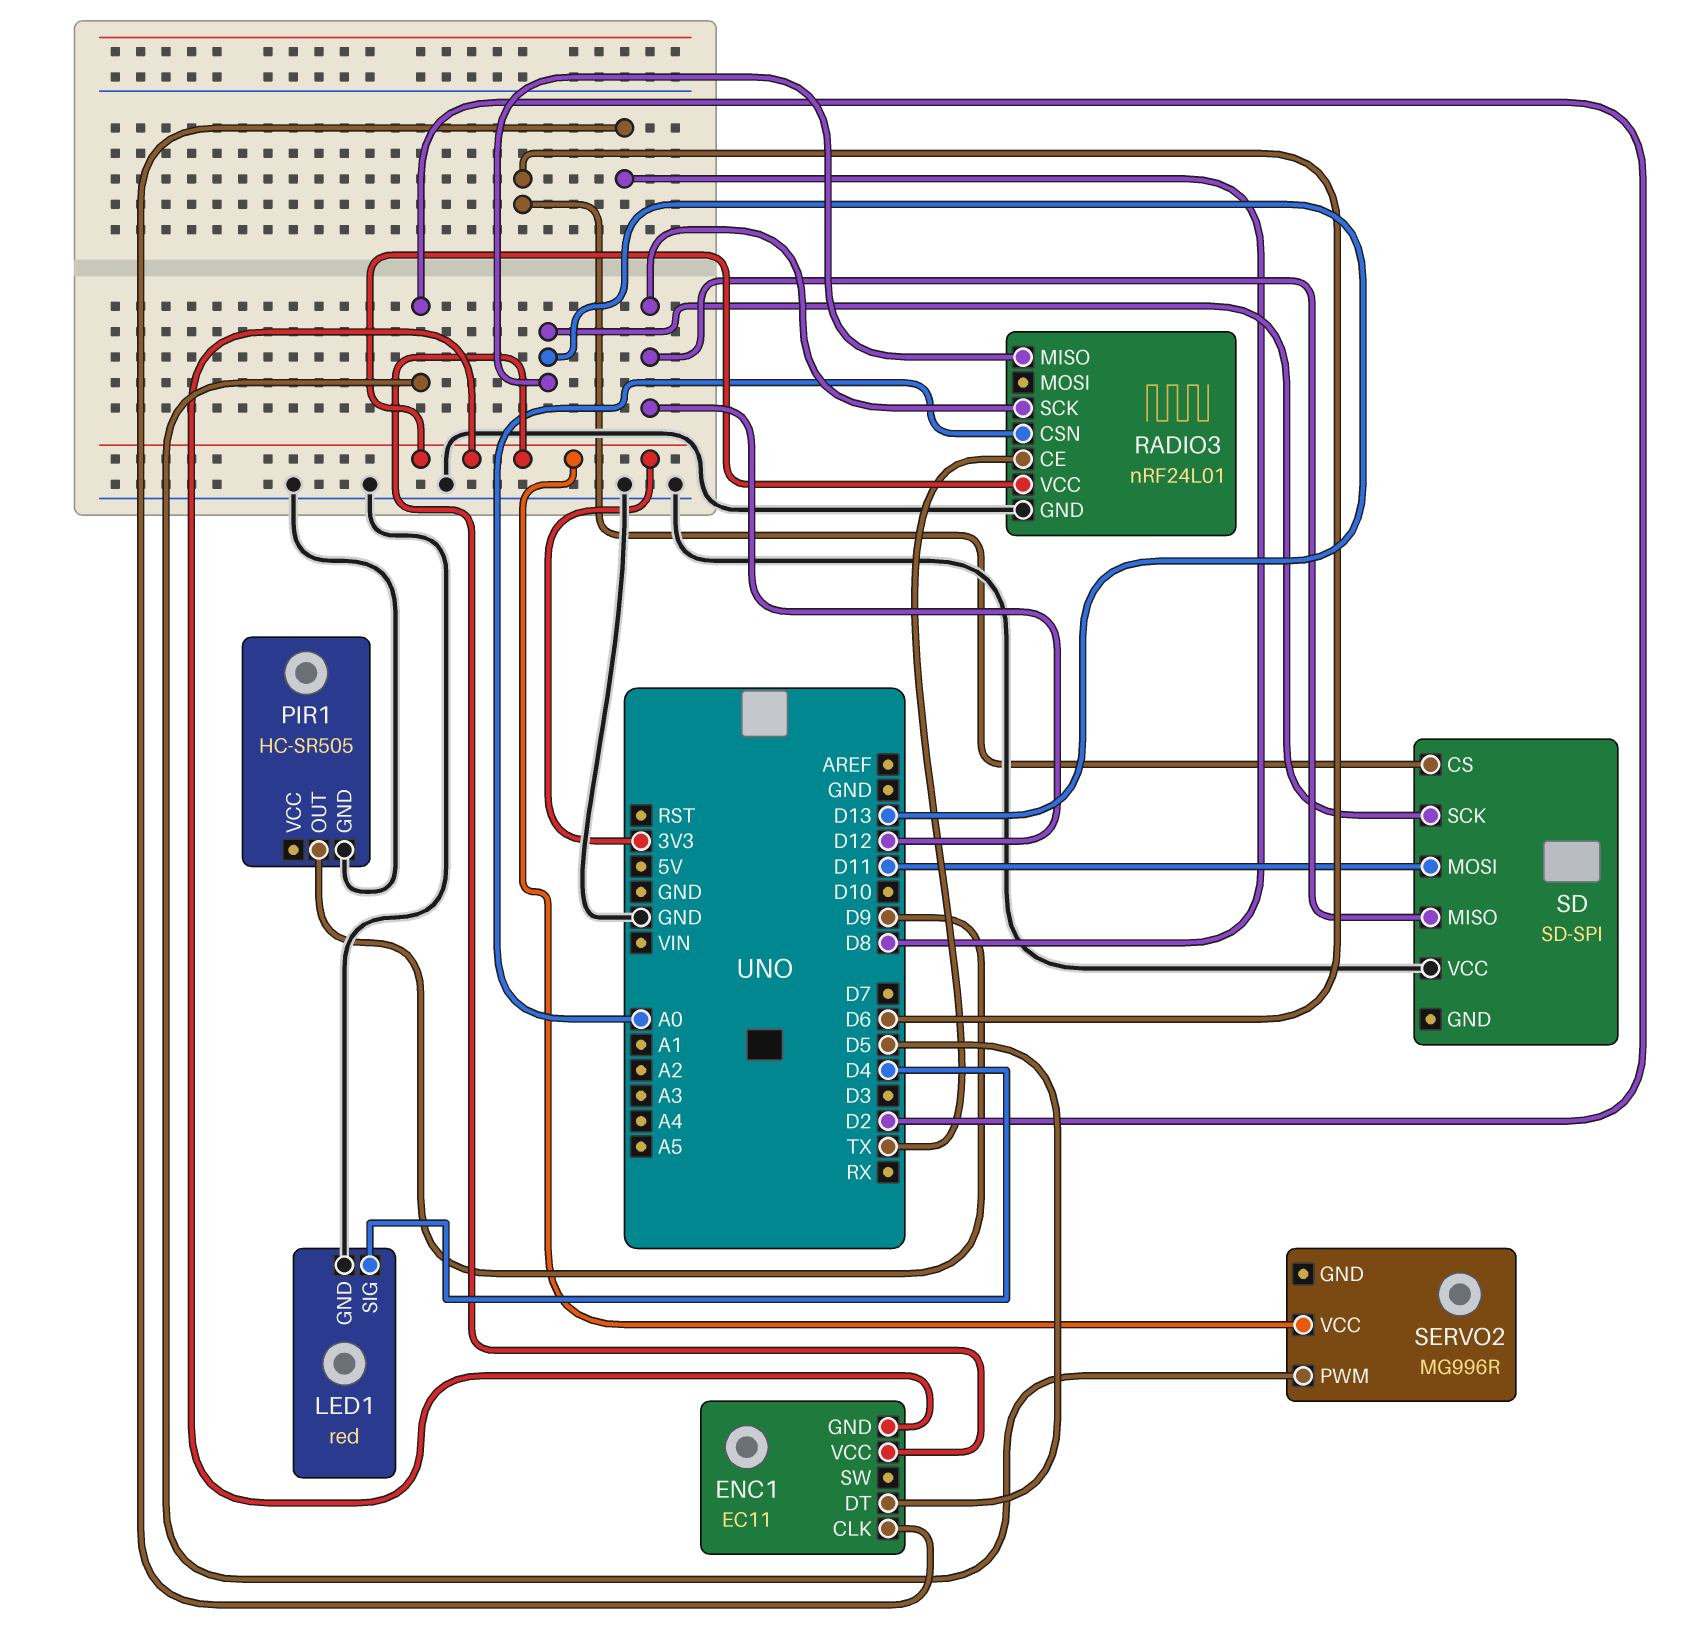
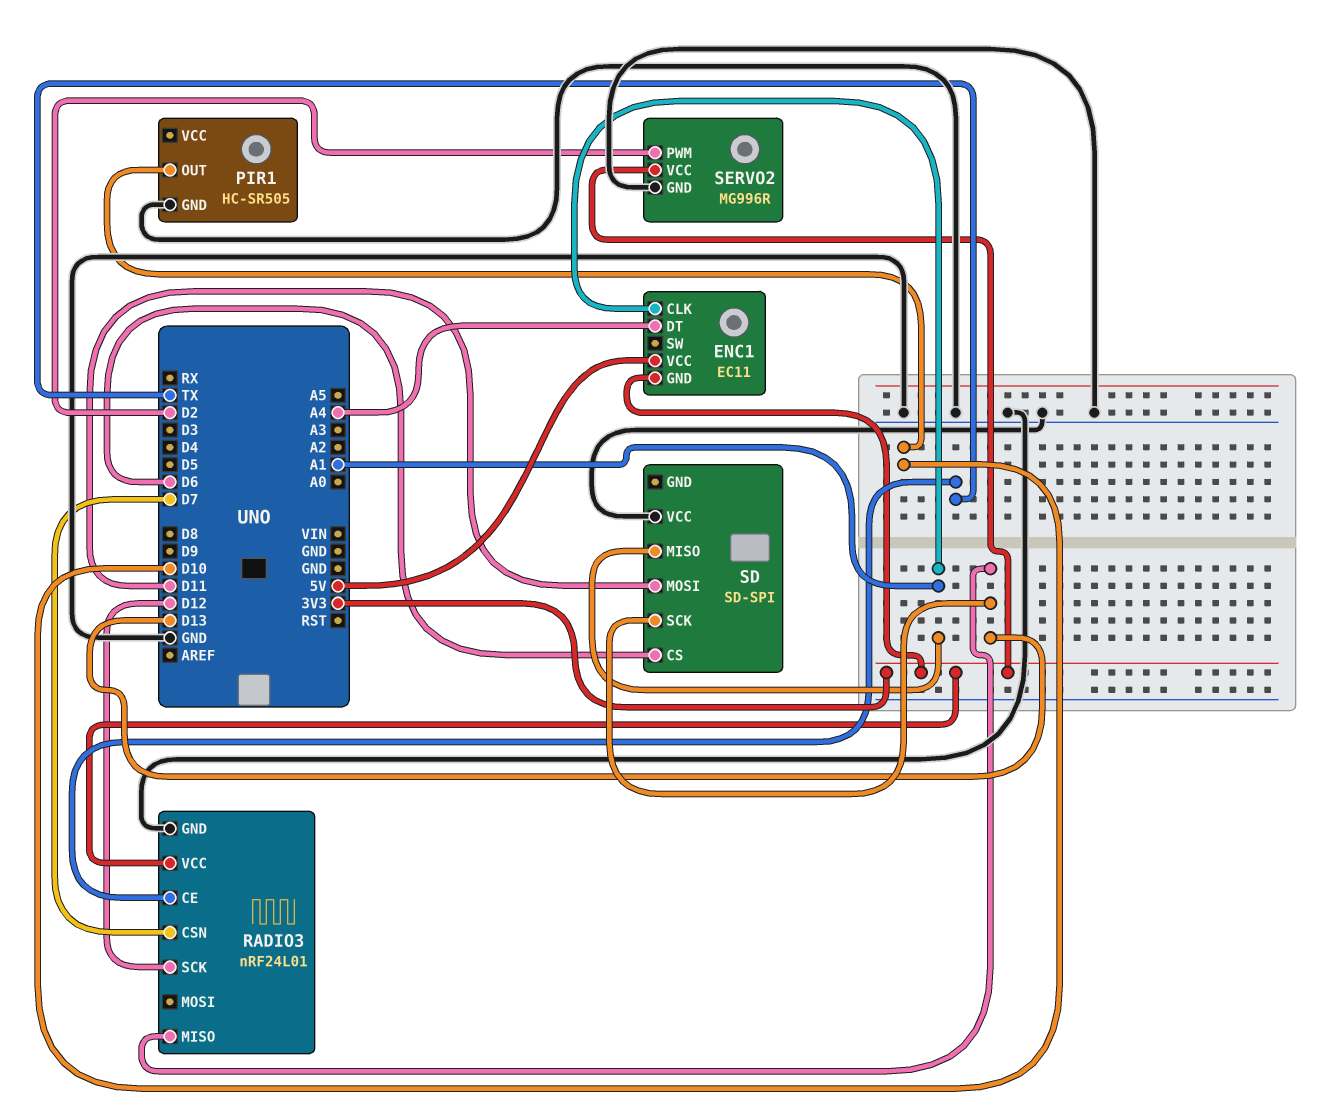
ENC1 pin CLK: D8 -> A1
ENC1 pin DT: D5 -> A4
ENC1 pin VCC: 3V3 -> 5V
LED1: red -> none
LED1 pin GND: GND -> none
LED1 pin SIG: D4 -> none
PIR1 pin OUT: D9 -> D10
RADIO3 pin CSN: A0 -> D7
SD pin MISO: D12 -> A1
SERVO2 pin GND: none -> GND

